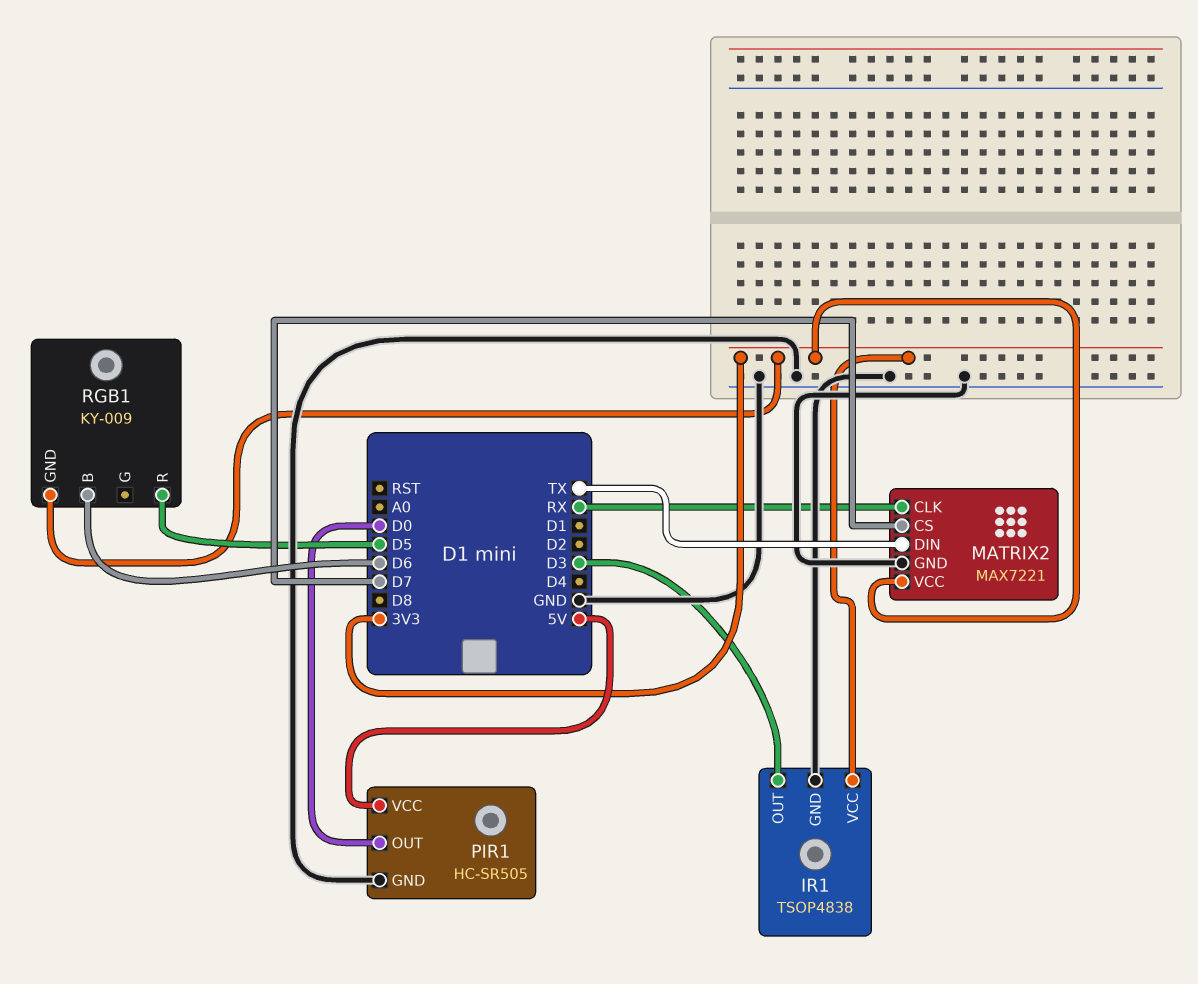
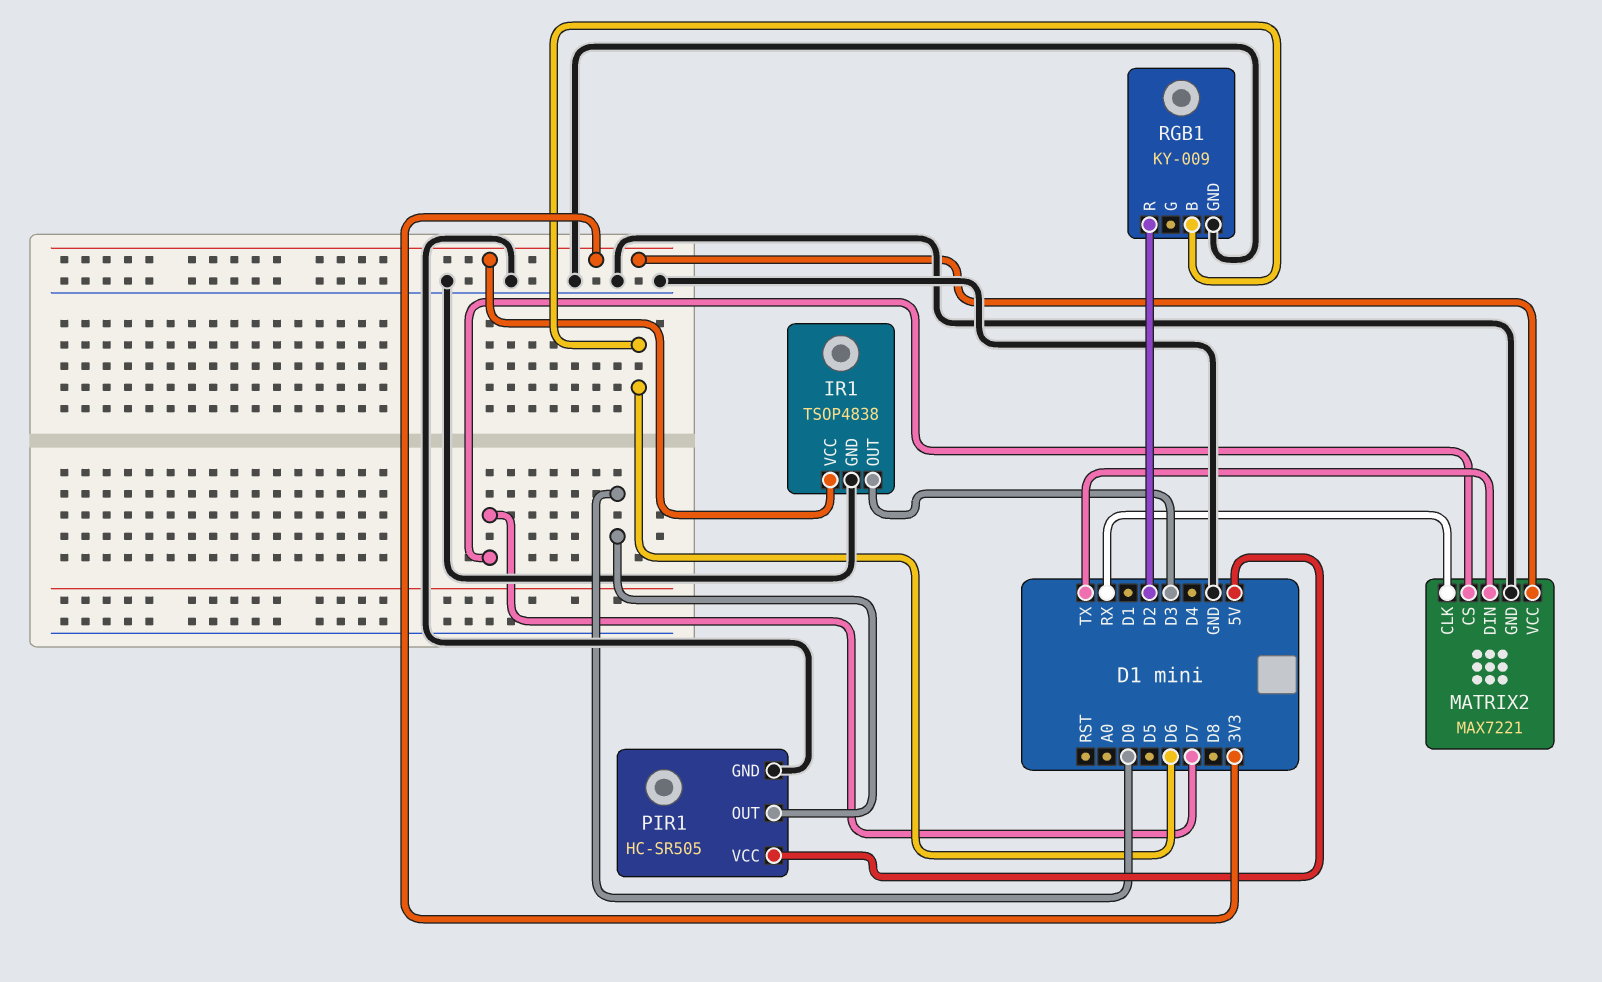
RGB1 pin GND: 3V3 -> GND
RGB1 pin R: D5 -> D2

